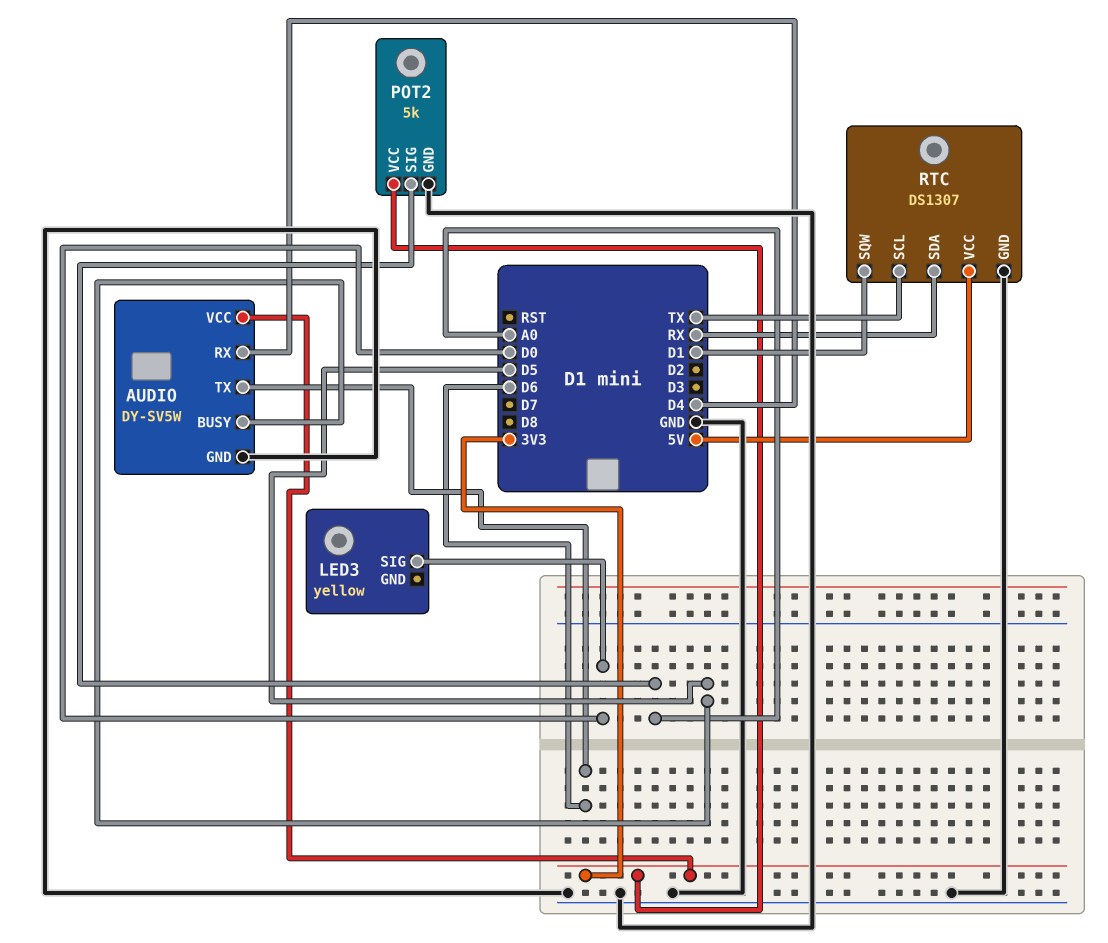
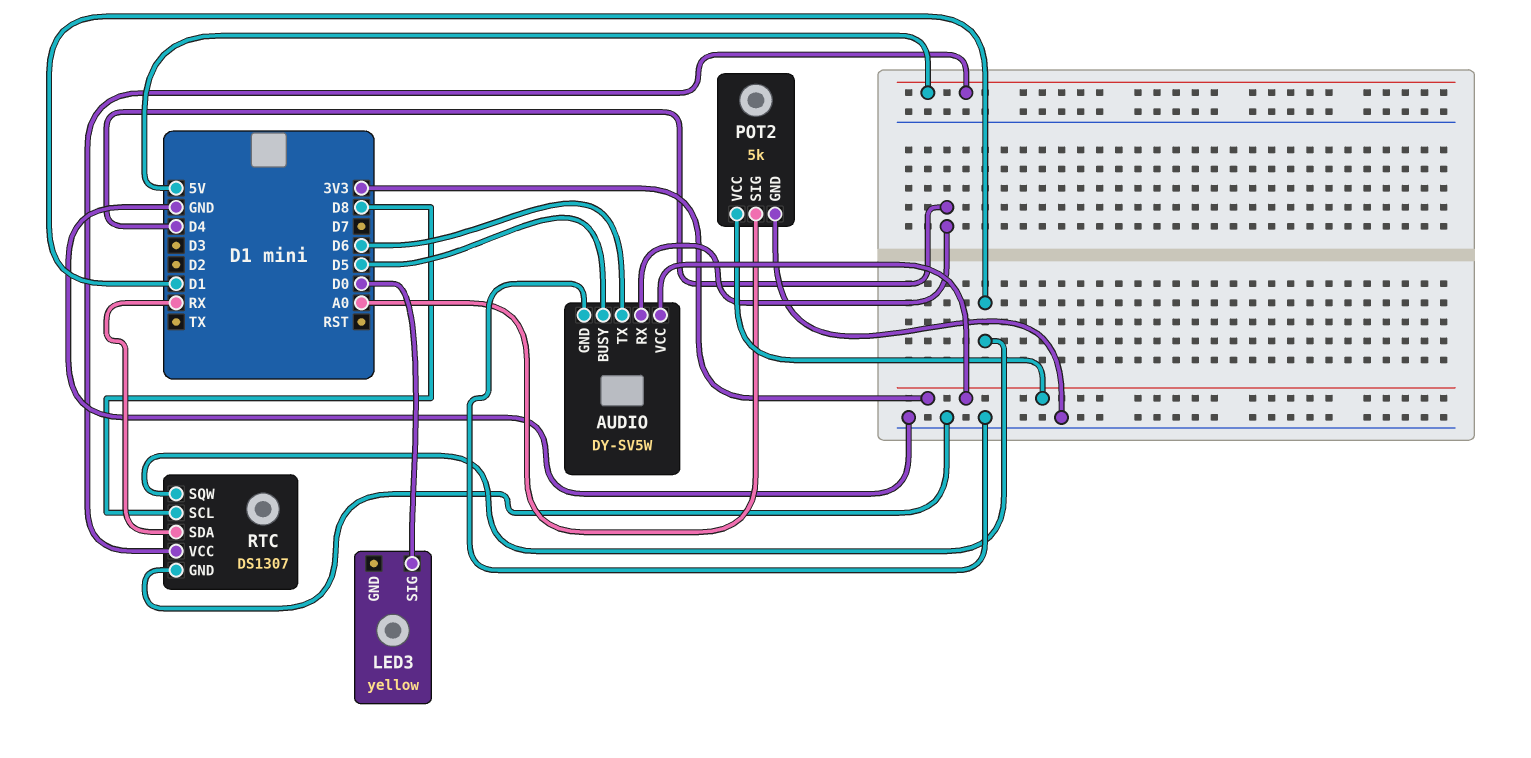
RTC pin SCL: TX -> D8

